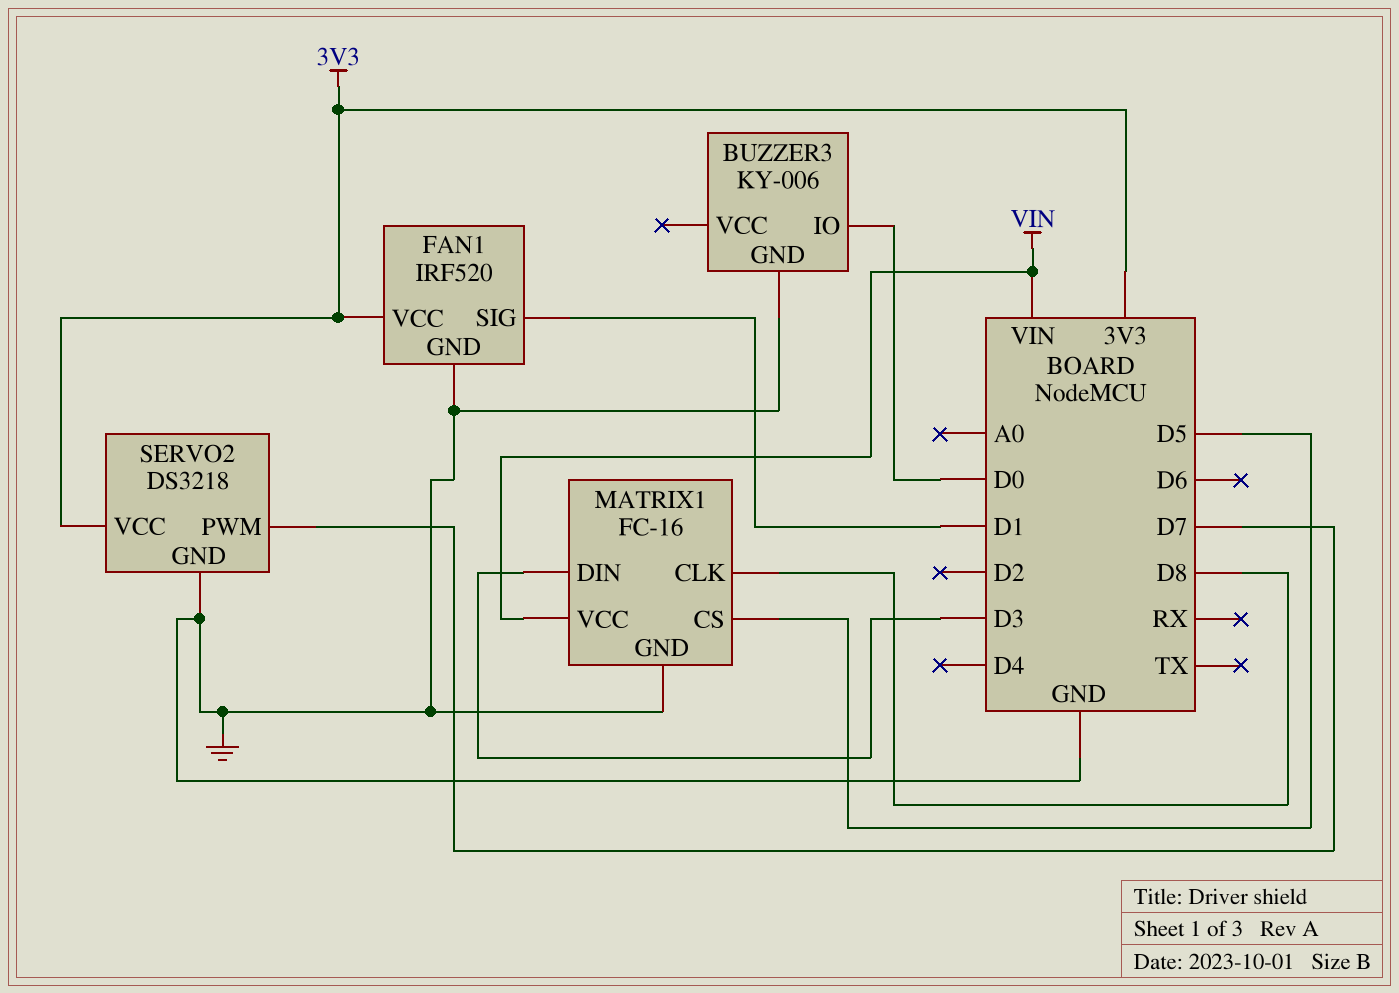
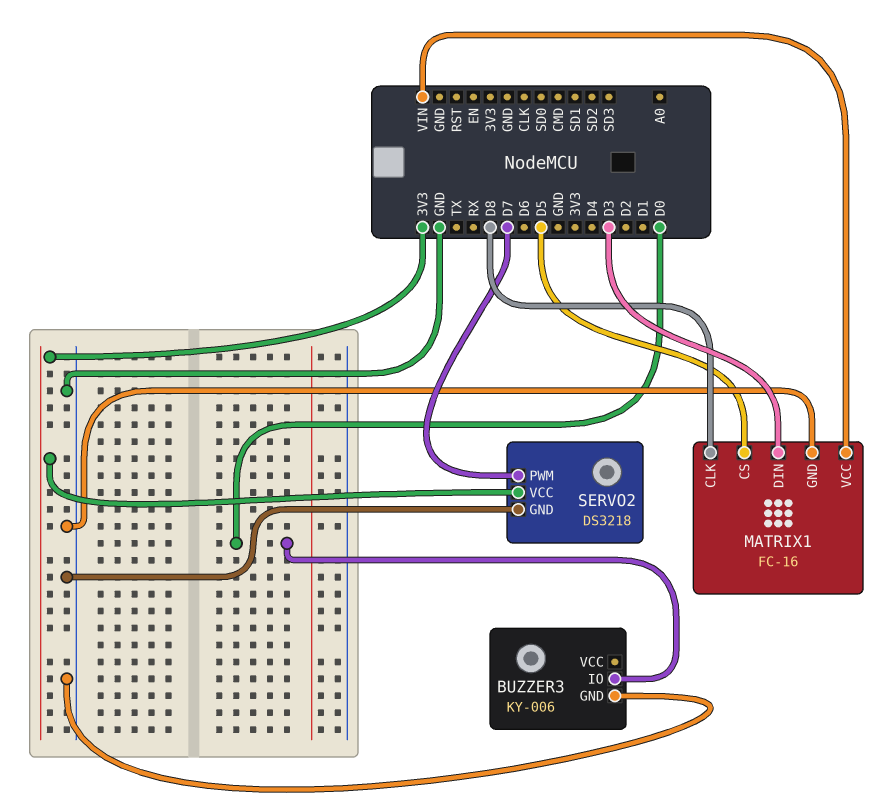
FAN1: IRF520 -> none
FAN1 pin GND: GND -> none
FAN1 pin SIG: D1 -> none
FAN1 pin VCC: 3V3 -> none

